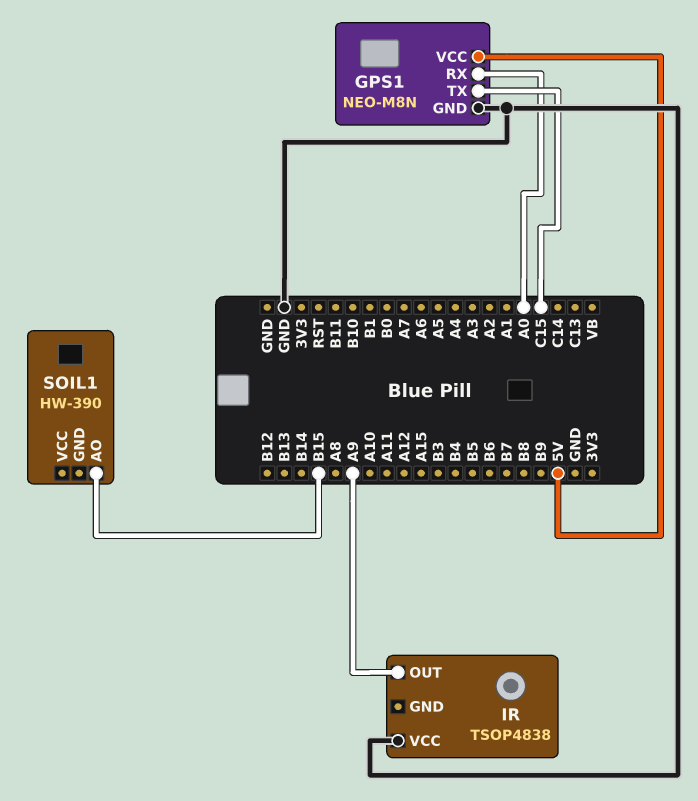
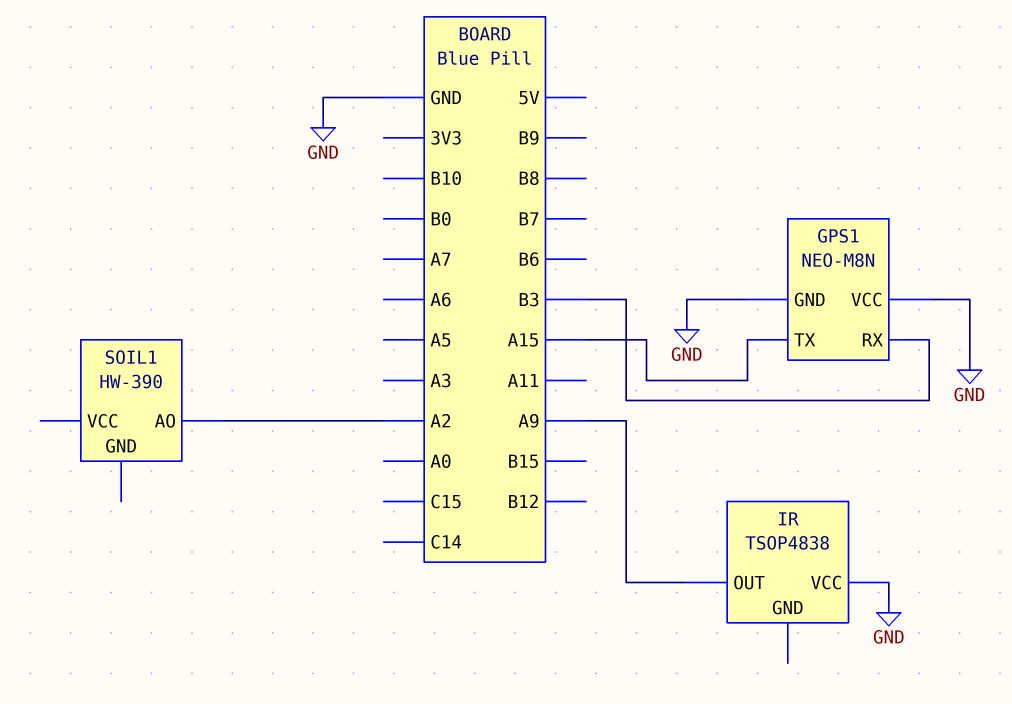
GPS1 pin RX: A0 -> B3
GPS1 pin TX: C15 -> A15
GPS1 pin VCC: 5V -> GND
SOIL1 pin AO: B15 -> A2

